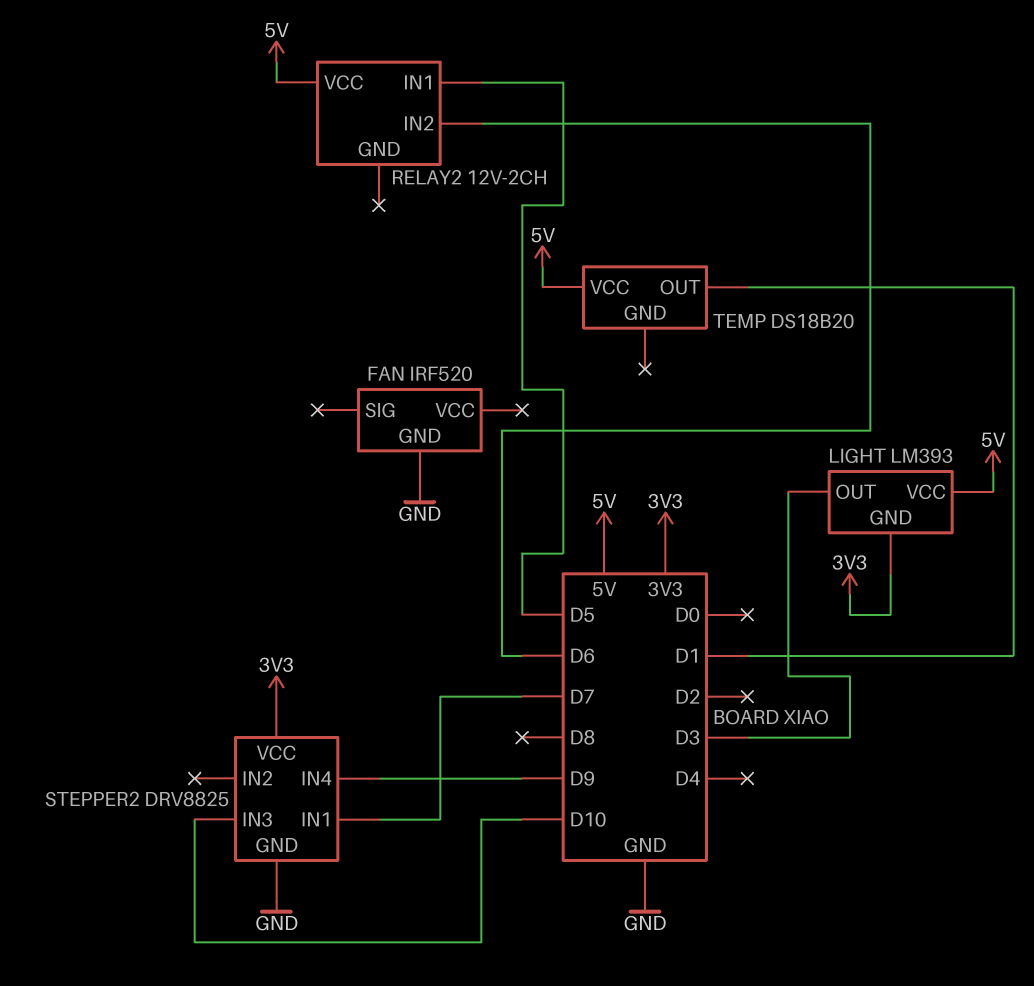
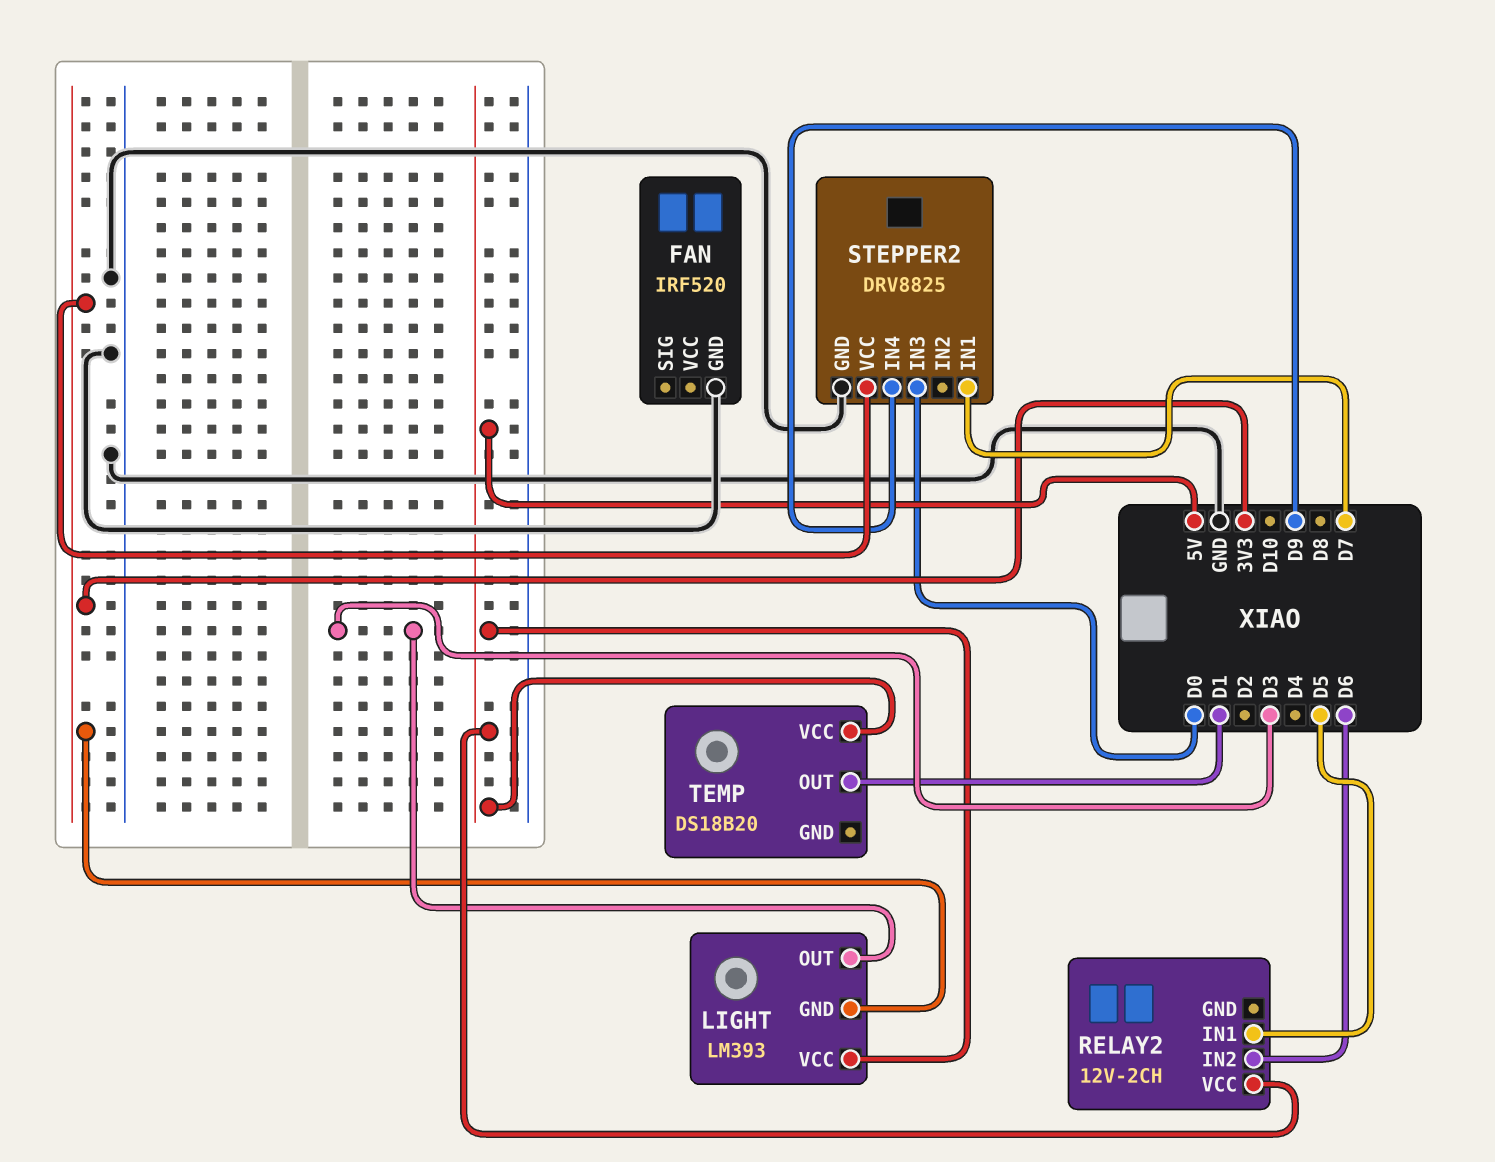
STEPPER2 pin IN3: D10 -> D0

